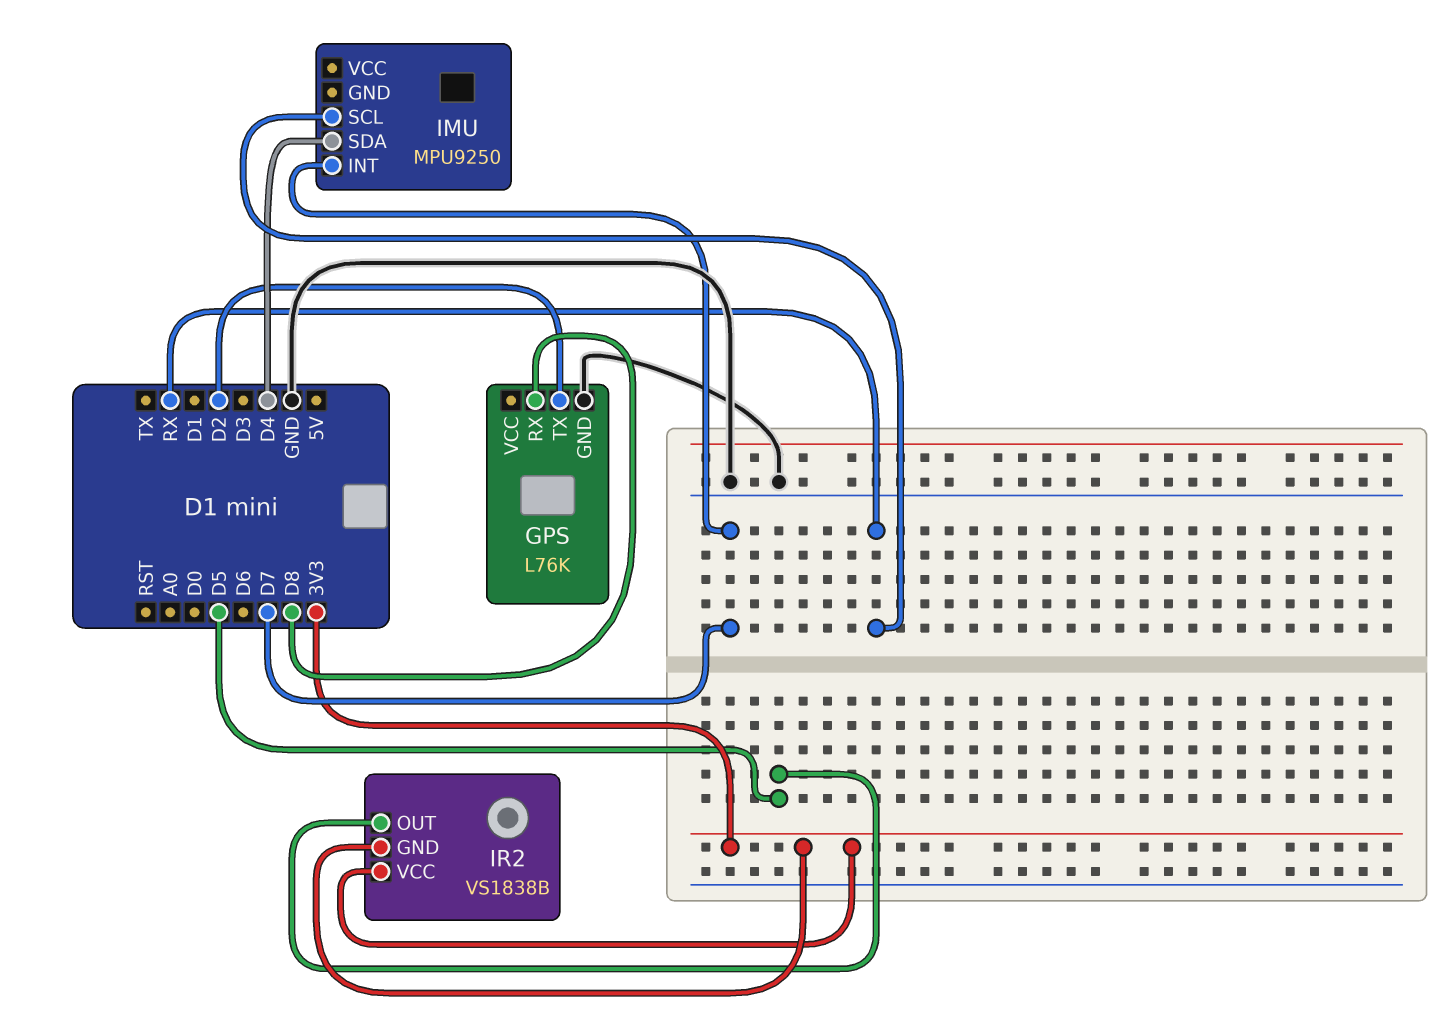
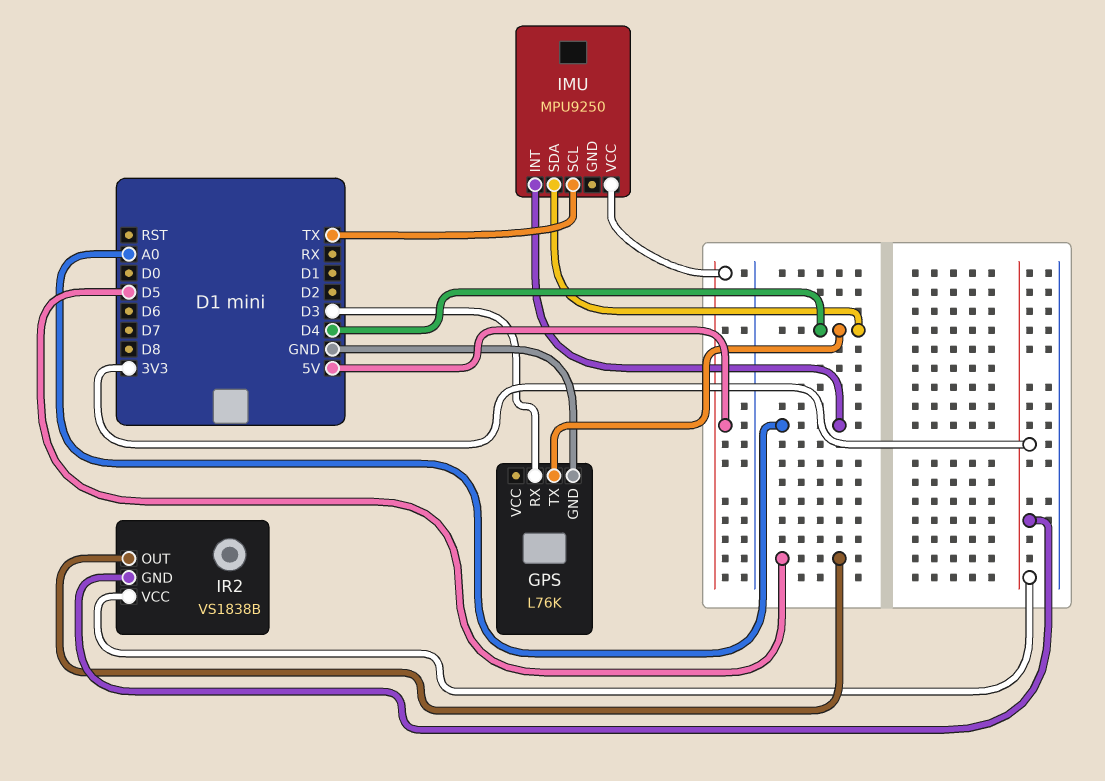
GPS pin RX: D8 -> D3
GPS pin TX: D2 -> D4
IMU pin INT: D7 -> A0
IMU pin SCL: RX -> TX
IMU pin VCC: none -> 5V

